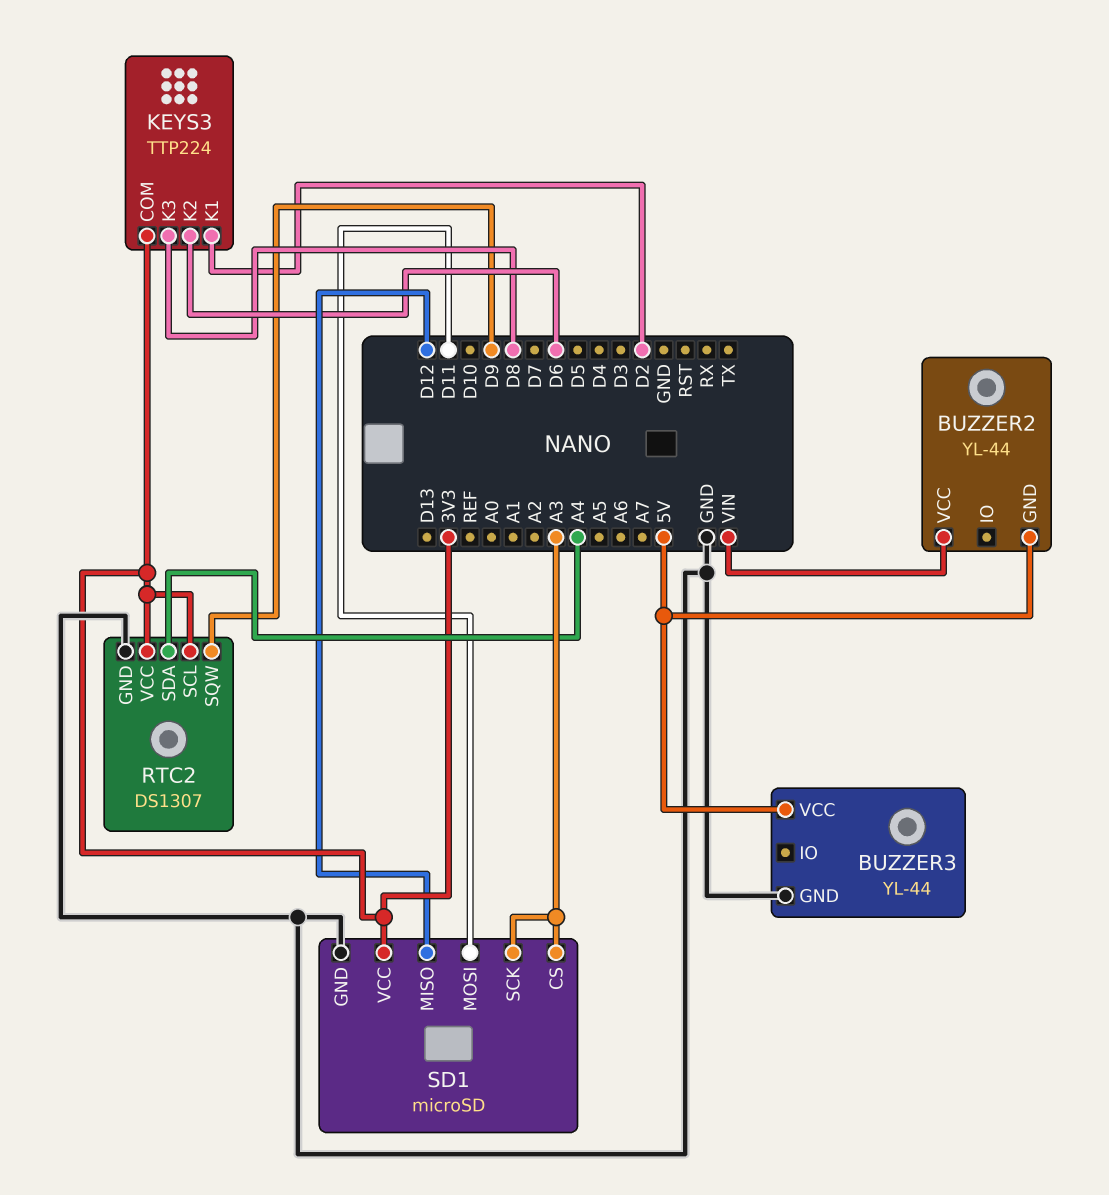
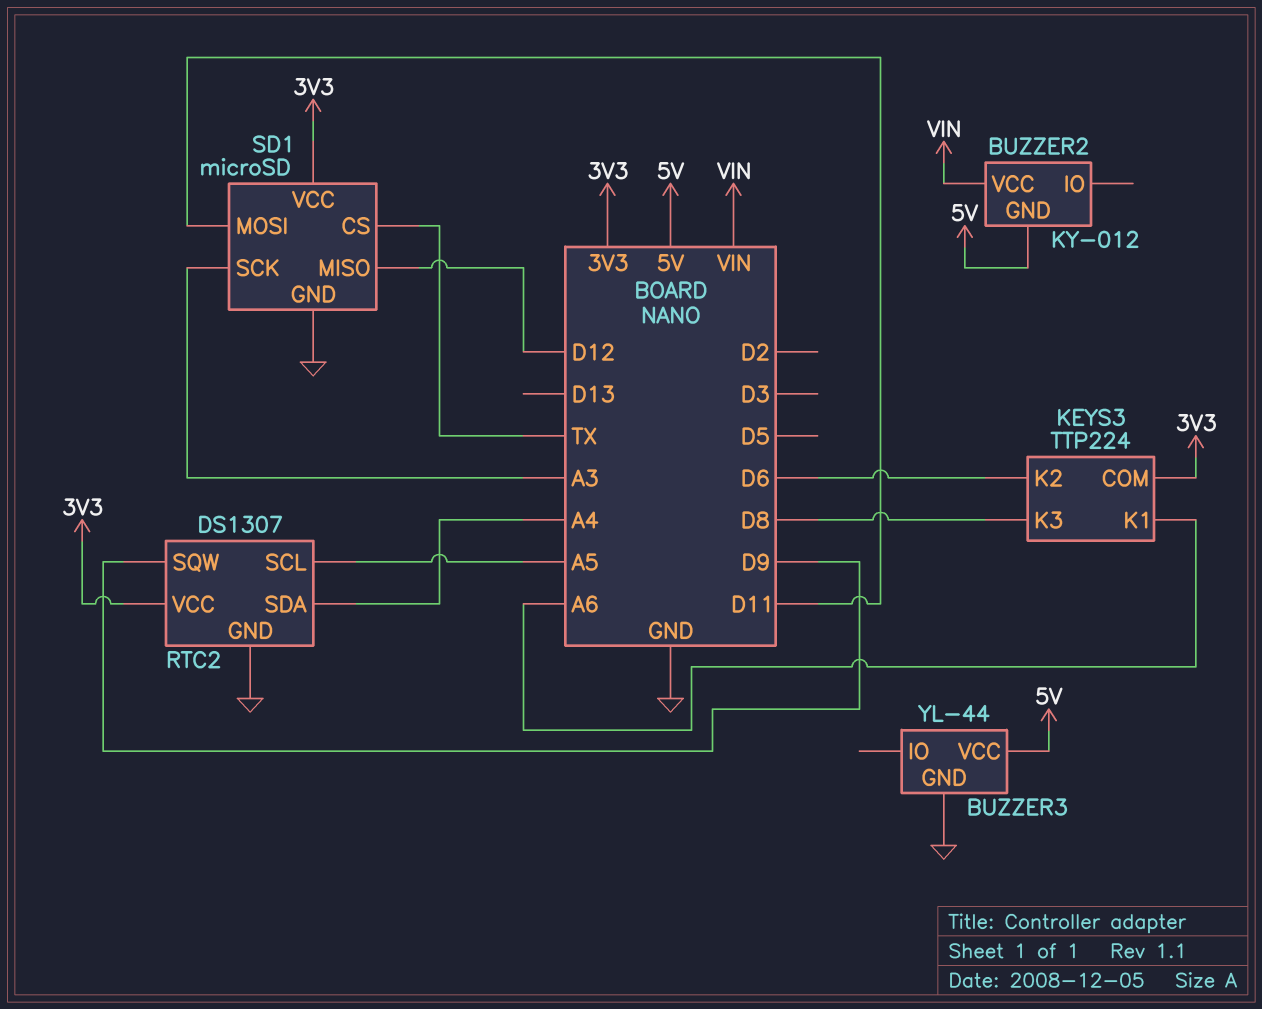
BUZZER2: YL-44 -> KY-012
KEYS3 pin K1: D2 -> A6
RTC2 pin SCL: 3V3 -> A5
SD1 pin CS: A3 -> TX

